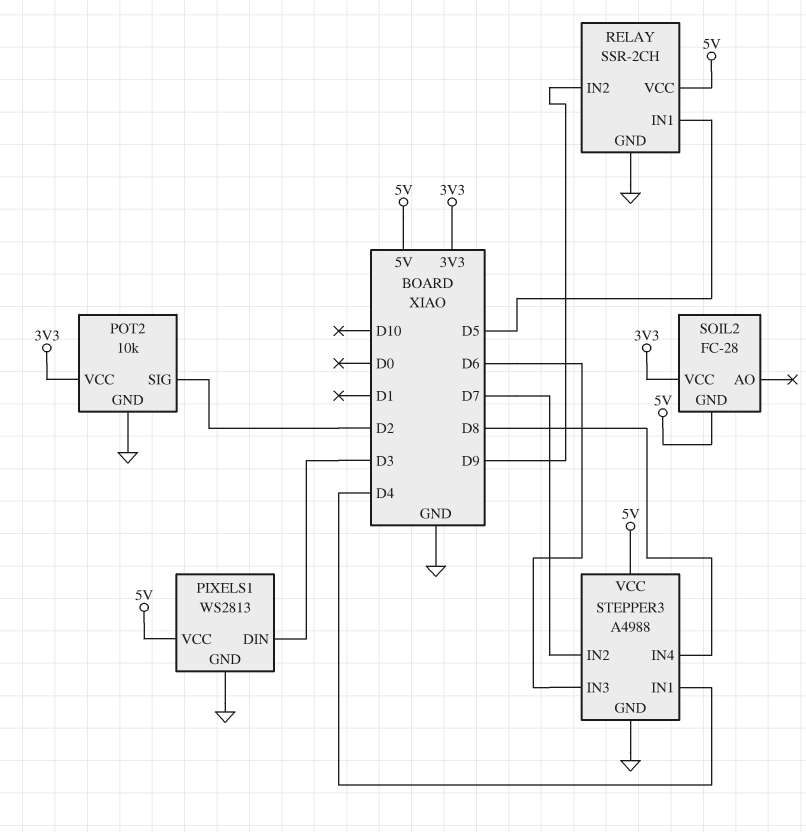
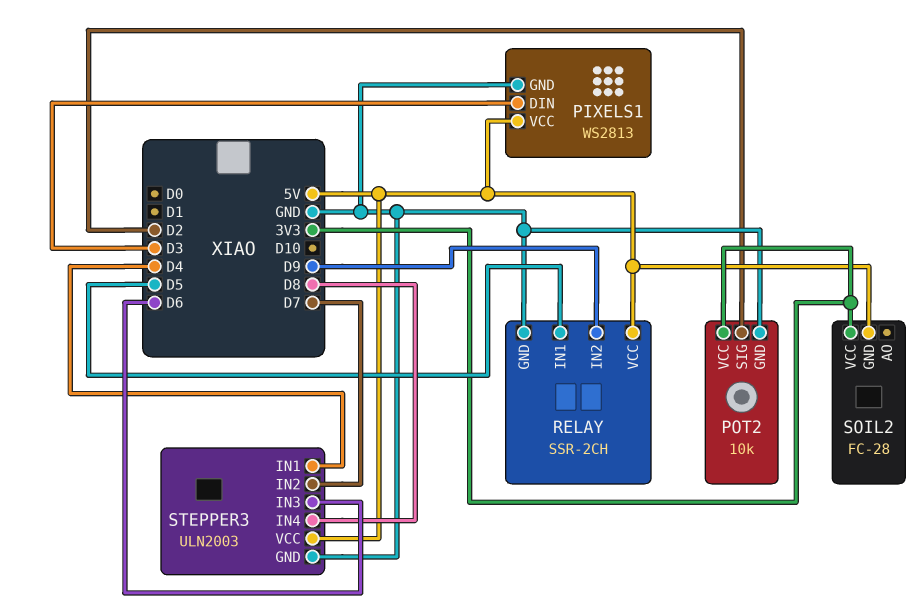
STEPPER3: A4988 -> ULN2003

